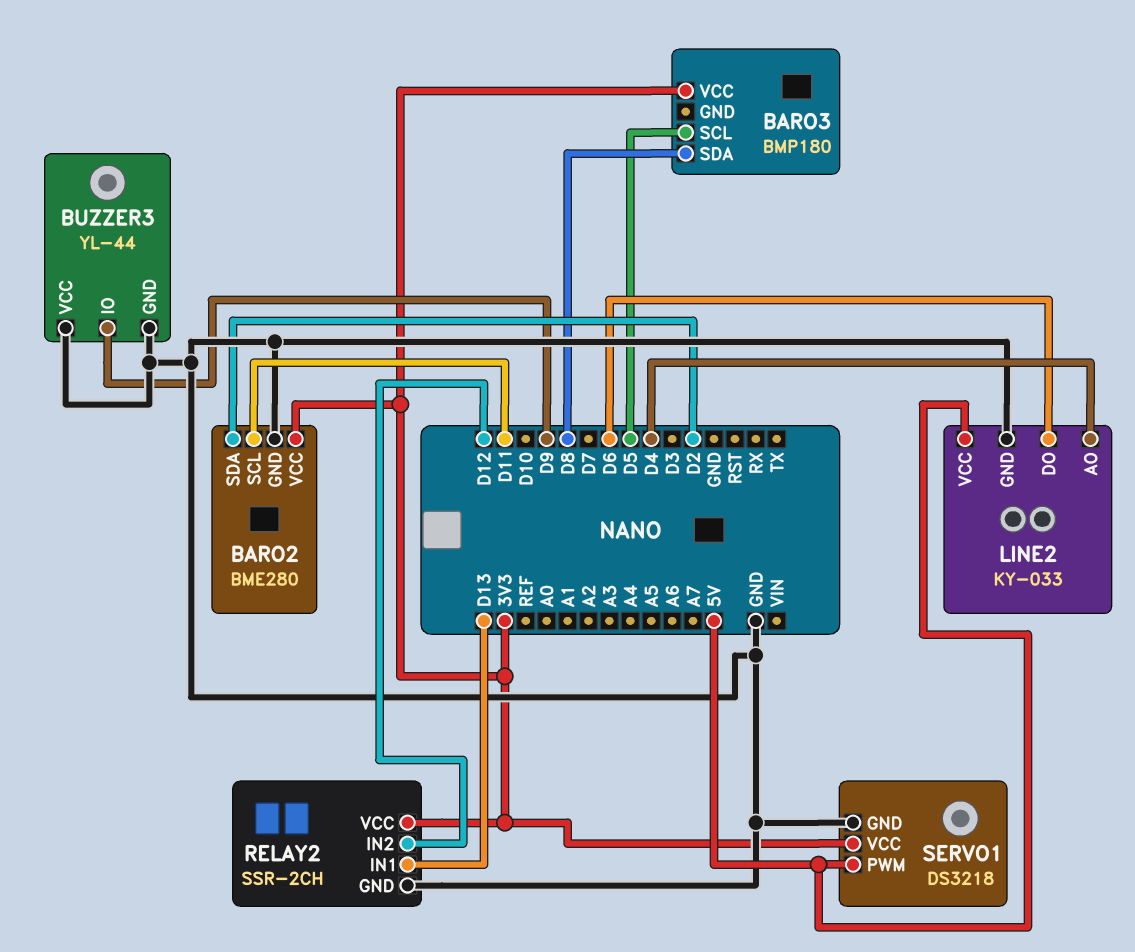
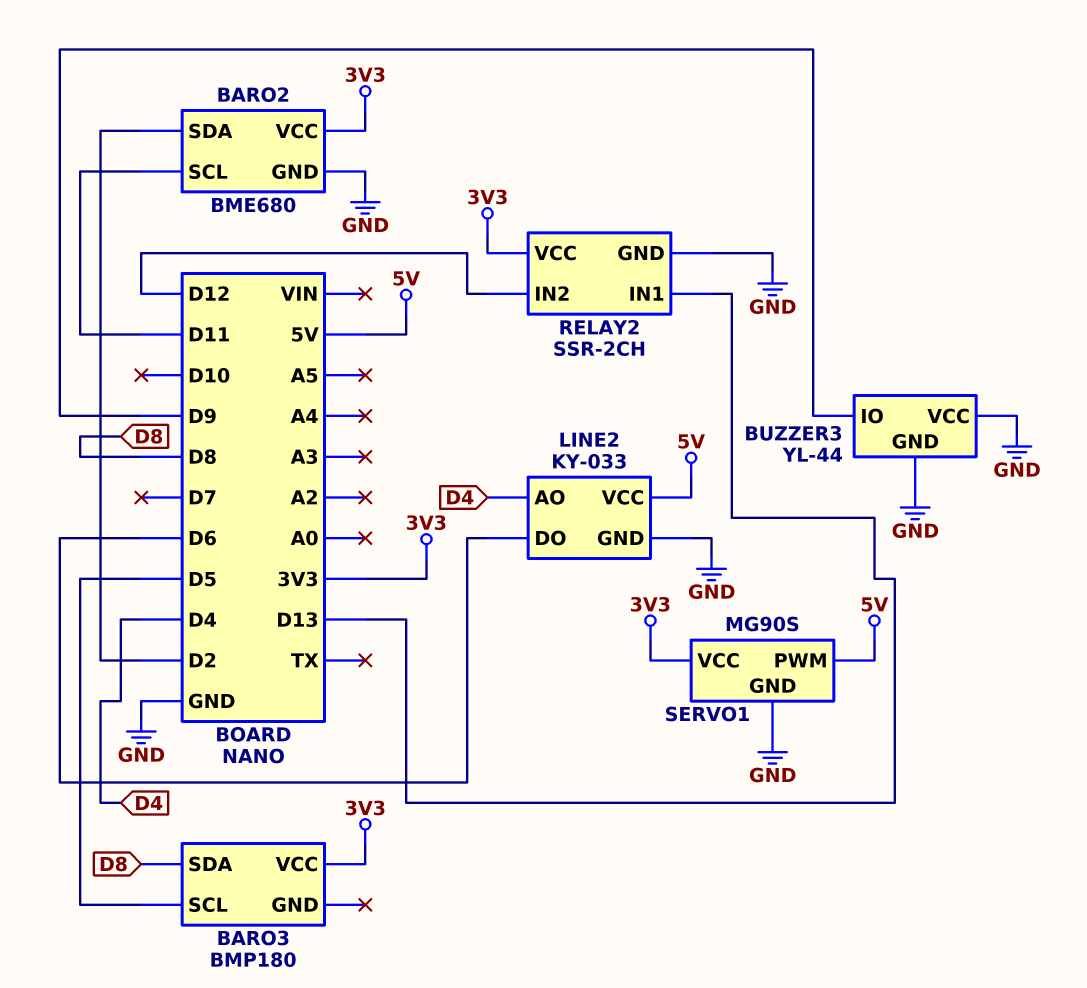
BARO2: BME280 -> BME680
SERVO1: DS3218 -> MG90S

